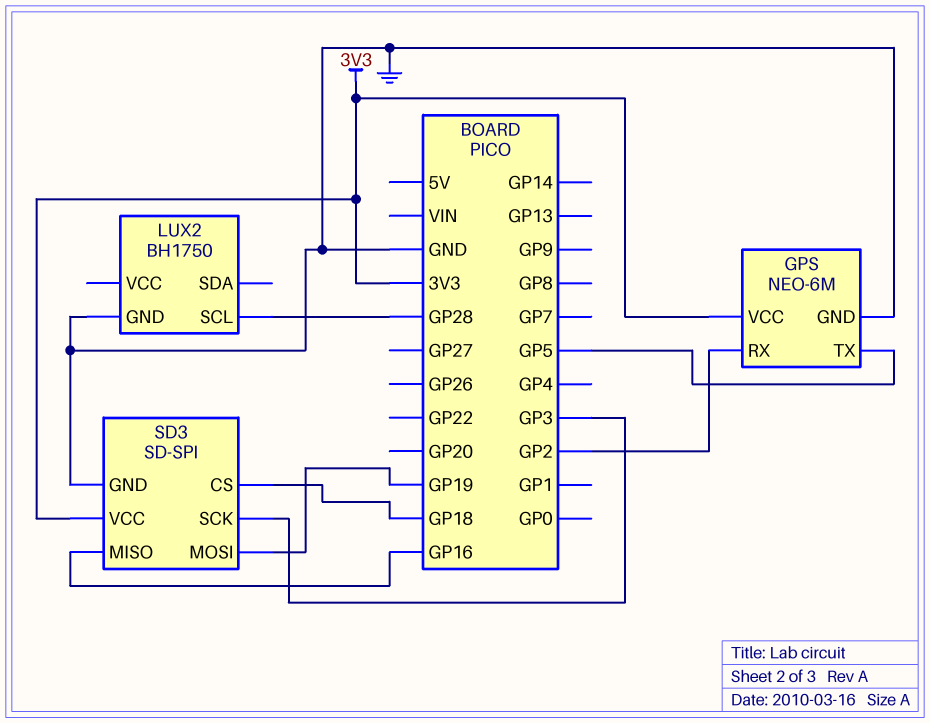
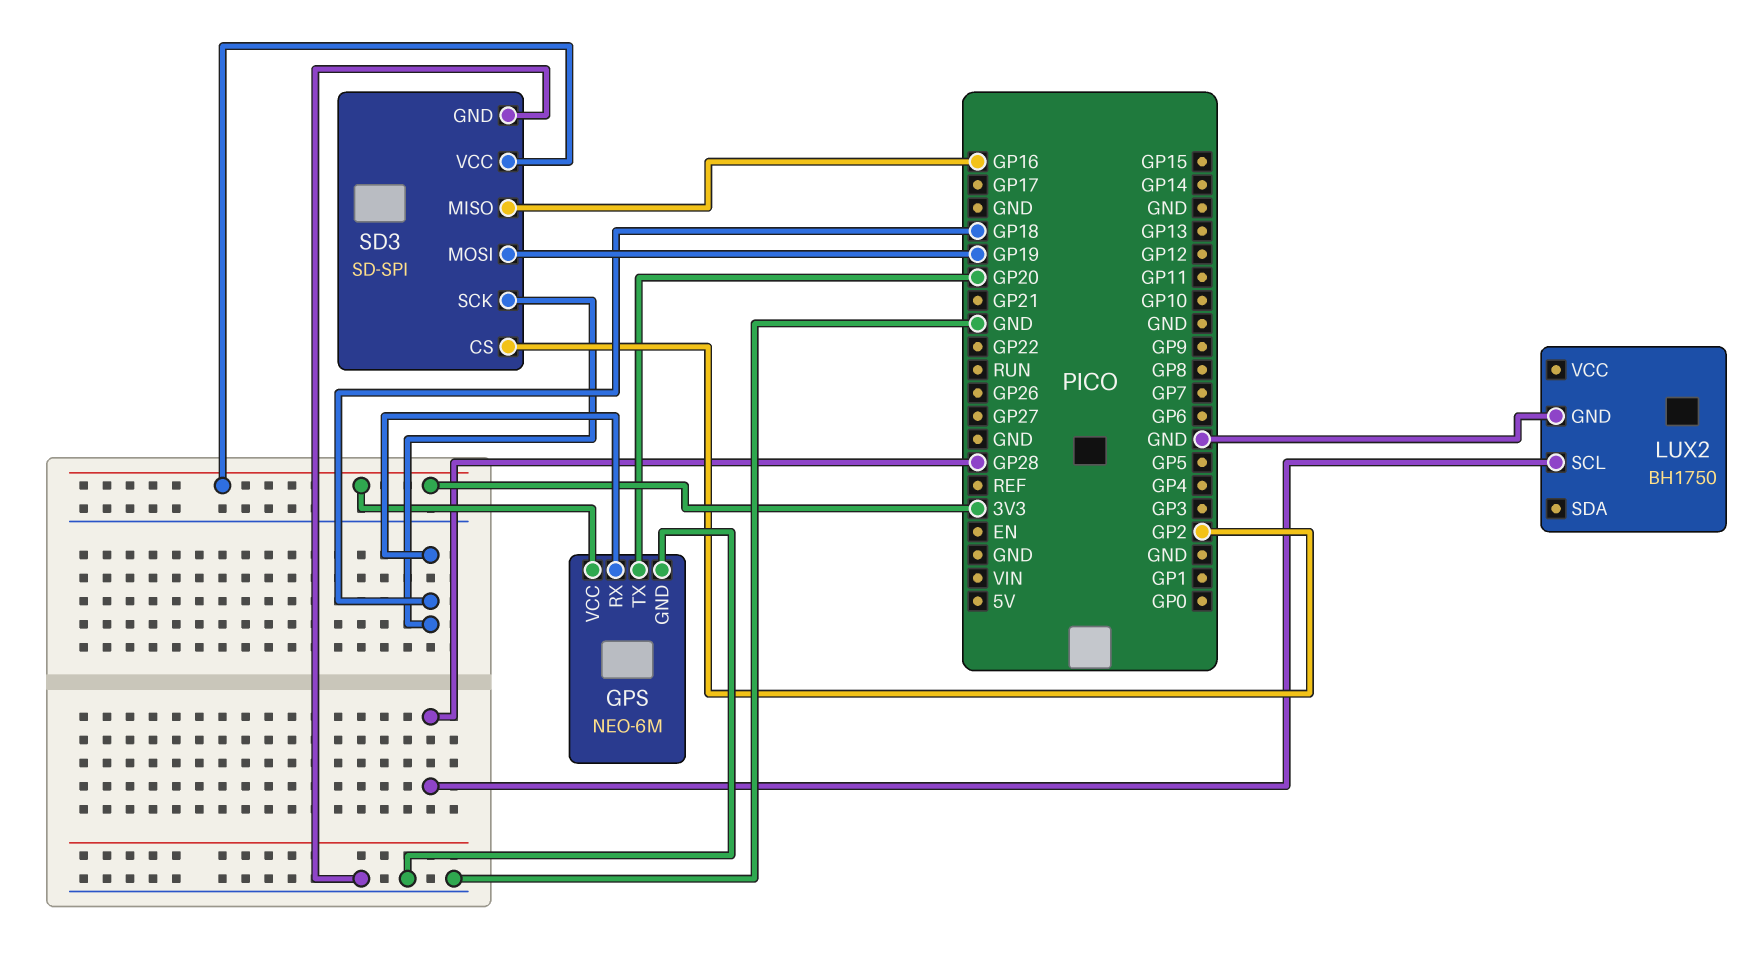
GPS pin RX: GP2 -> GP18
GPS pin TX: GP5 -> GP20
SD3 pin CS: GP18 -> GP2
SD3 pin SCK: GP3 -> GP18

